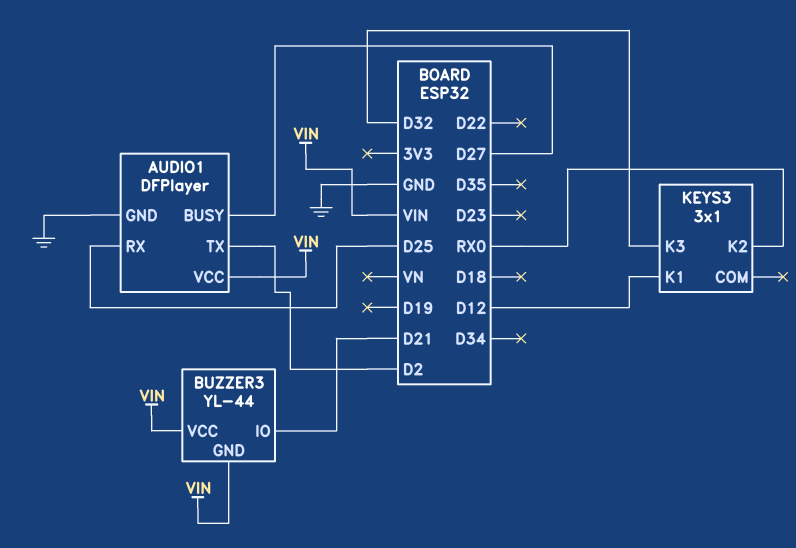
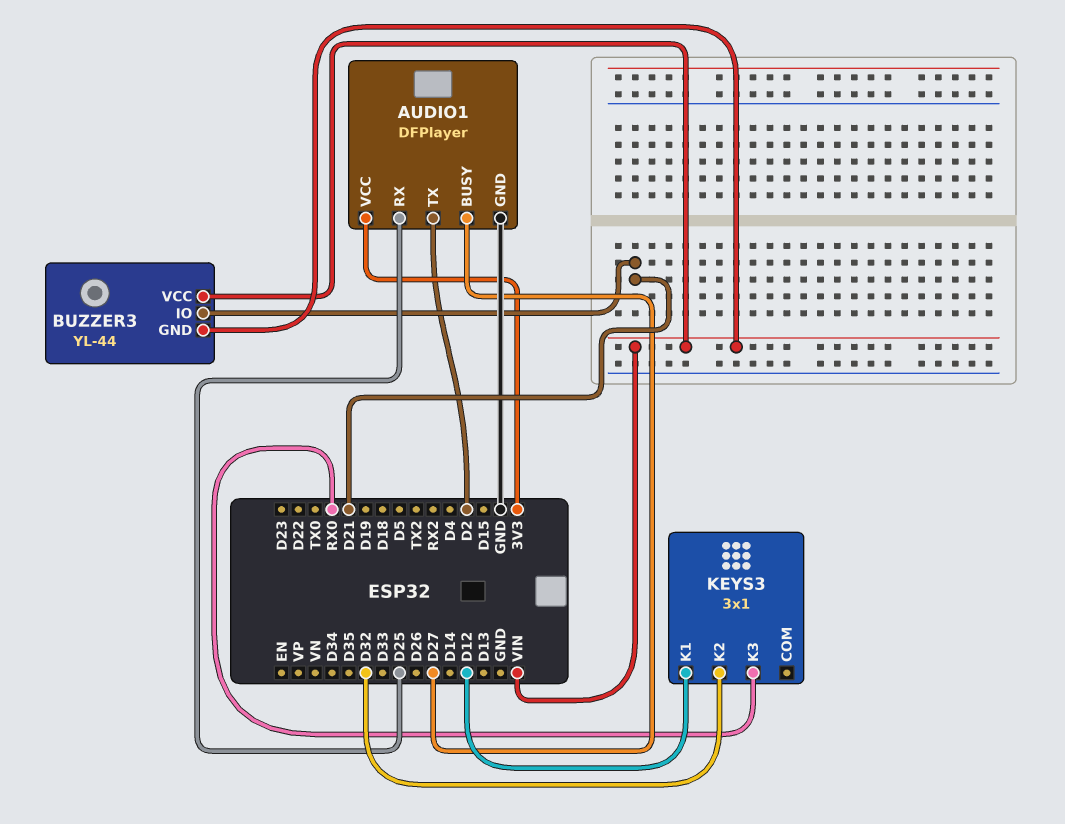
AUDIO1 pin VCC: VIN -> 3V3
KEYS3 pin K2: RX0 -> D32
KEYS3 pin K3: D32 -> RX0

